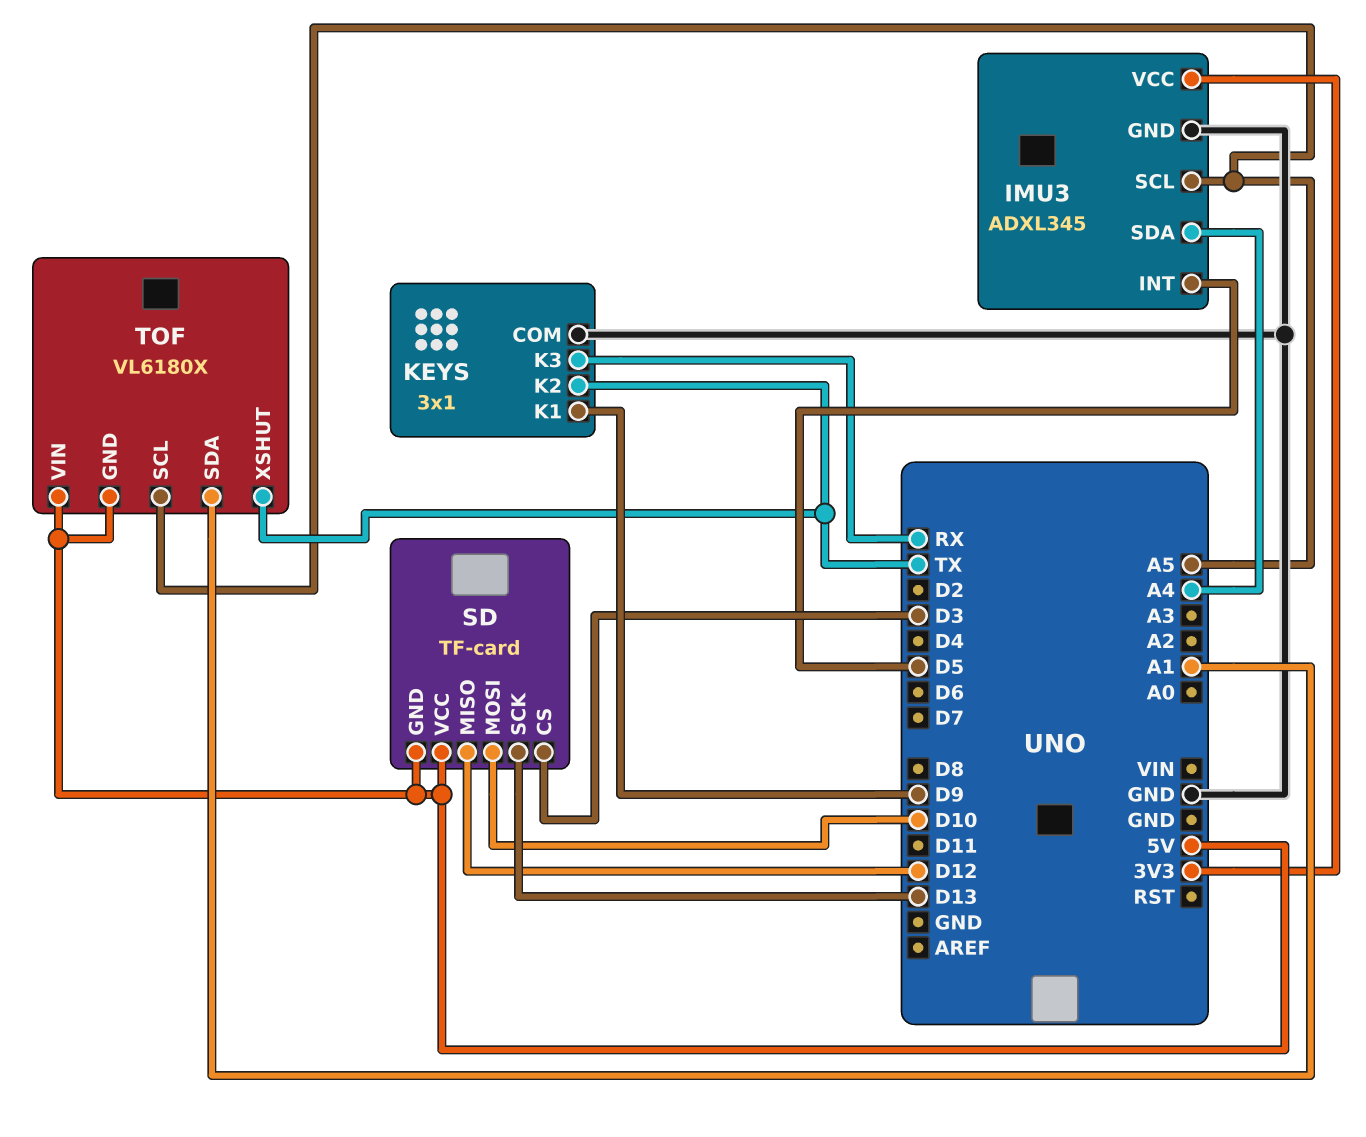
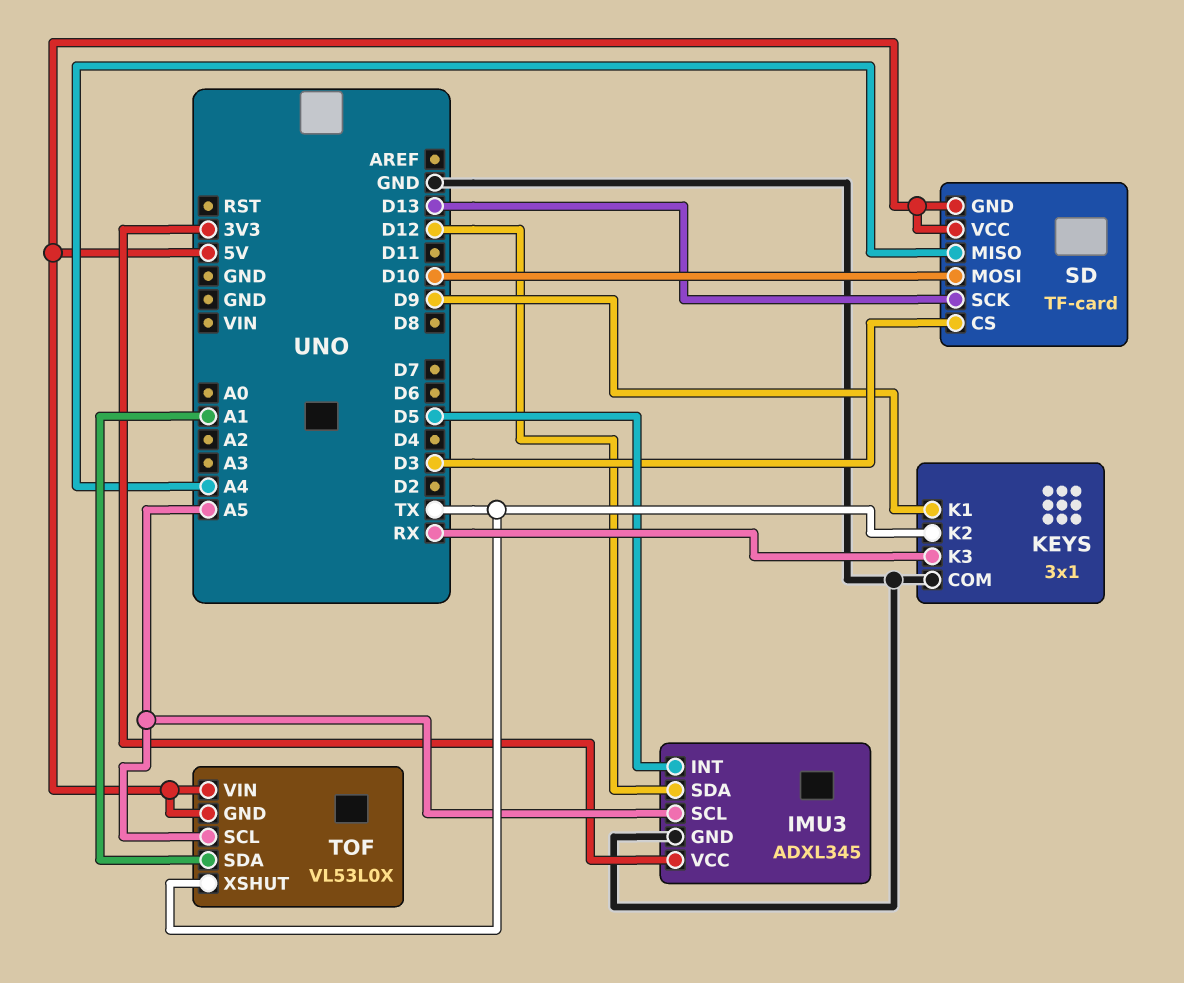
IMU3 pin SDA: A4 -> D12
SD pin MISO: D12 -> A4
TOF: VL6180X -> VL53L0X

